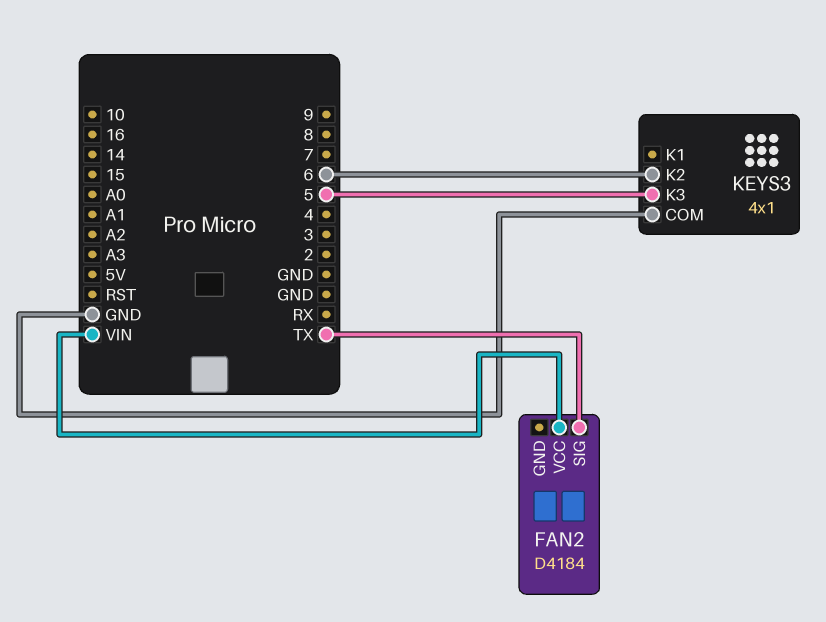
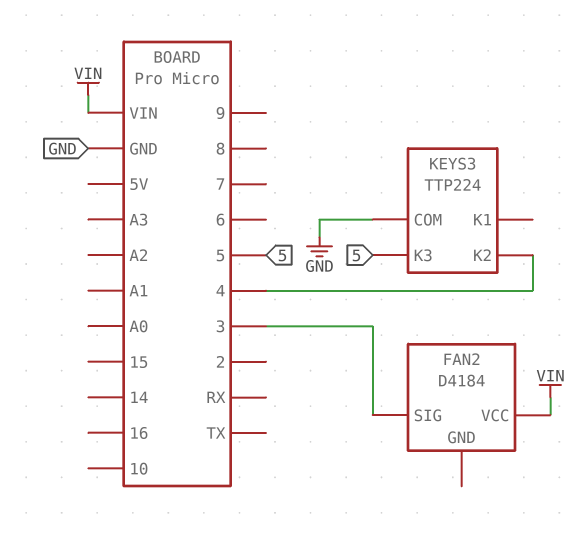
FAN2 pin SIG: TX -> 3
KEYS3: 4x1 -> TTP224
KEYS3 pin K2: 6 -> 4

